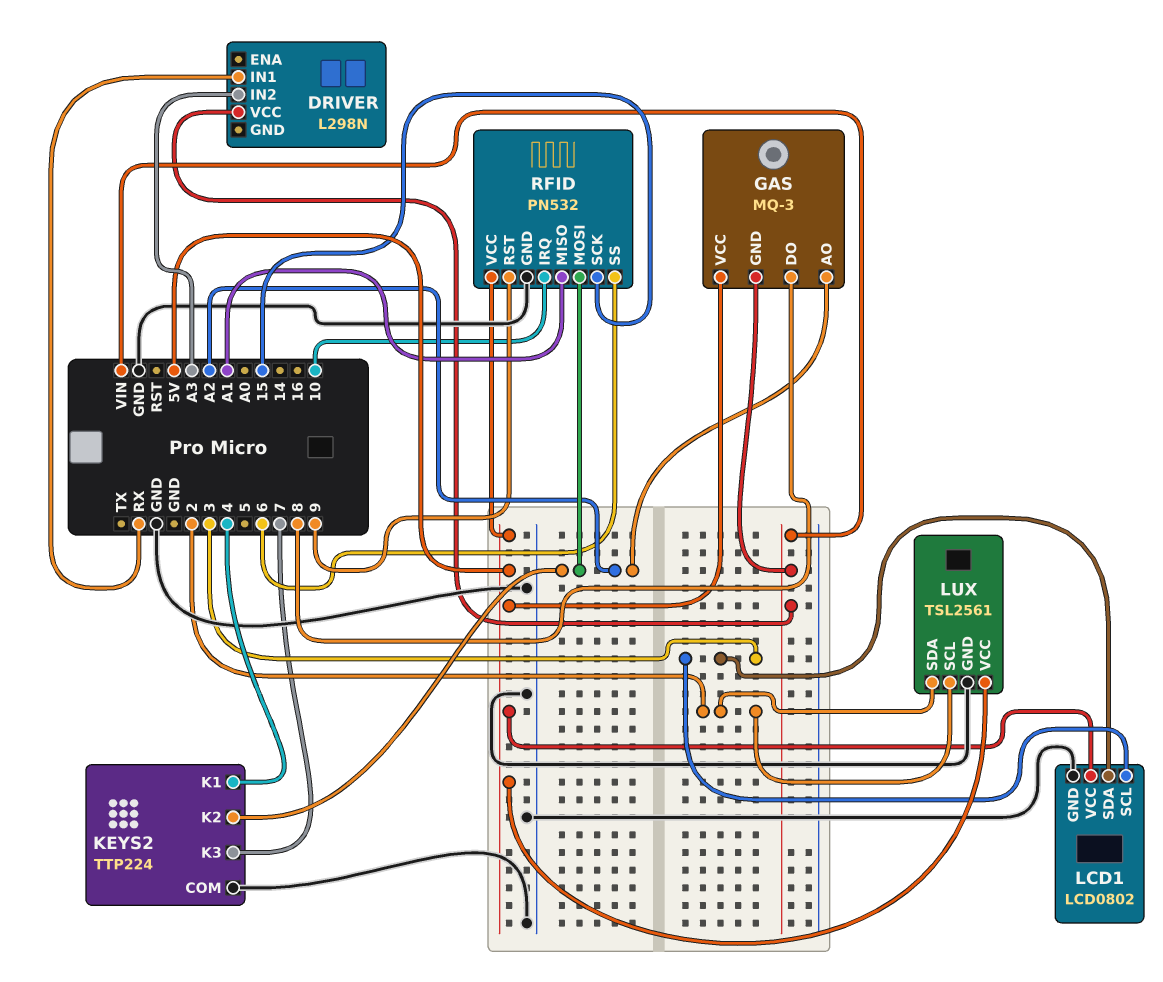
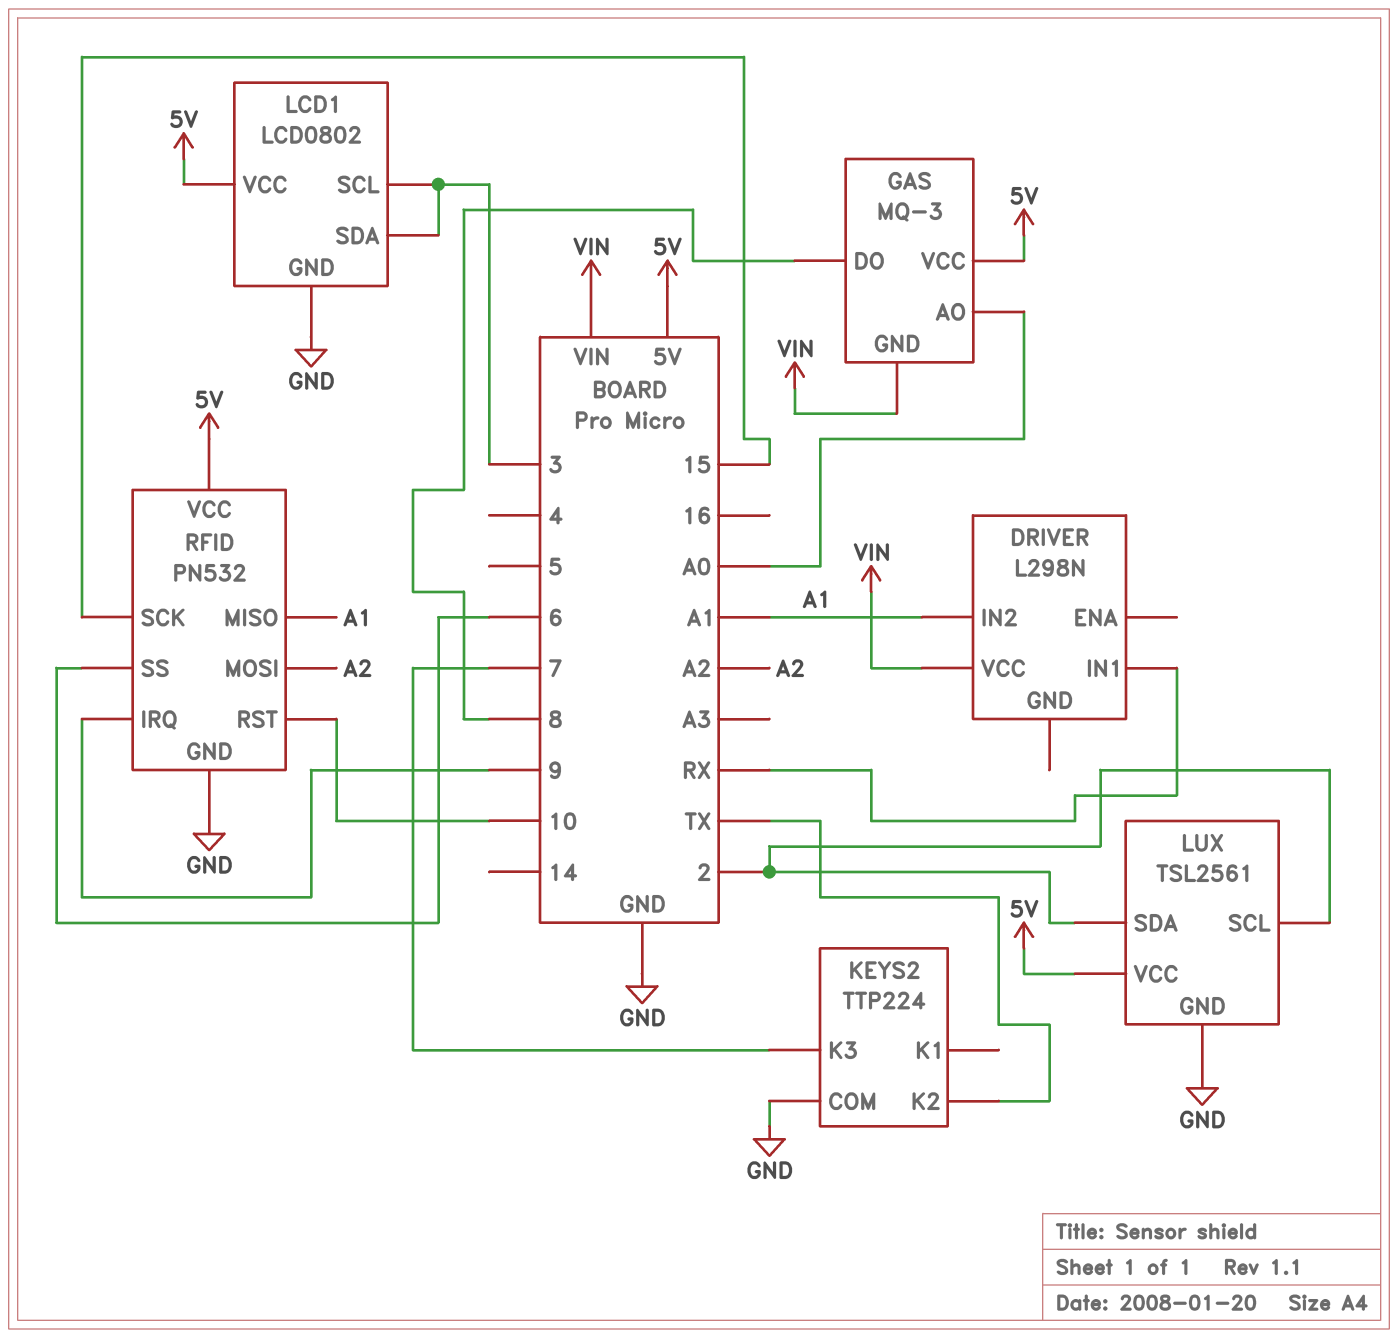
DRIVER pin IN2: A3 -> A1
GAS pin AO: A2 -> A0
KEYS2 pin K1: 4 -> none
KEYS2 pin K2: A2 -> TX
RFID pin IRQ: 10 -> 9
RFID pin RST: 9 -> 10

